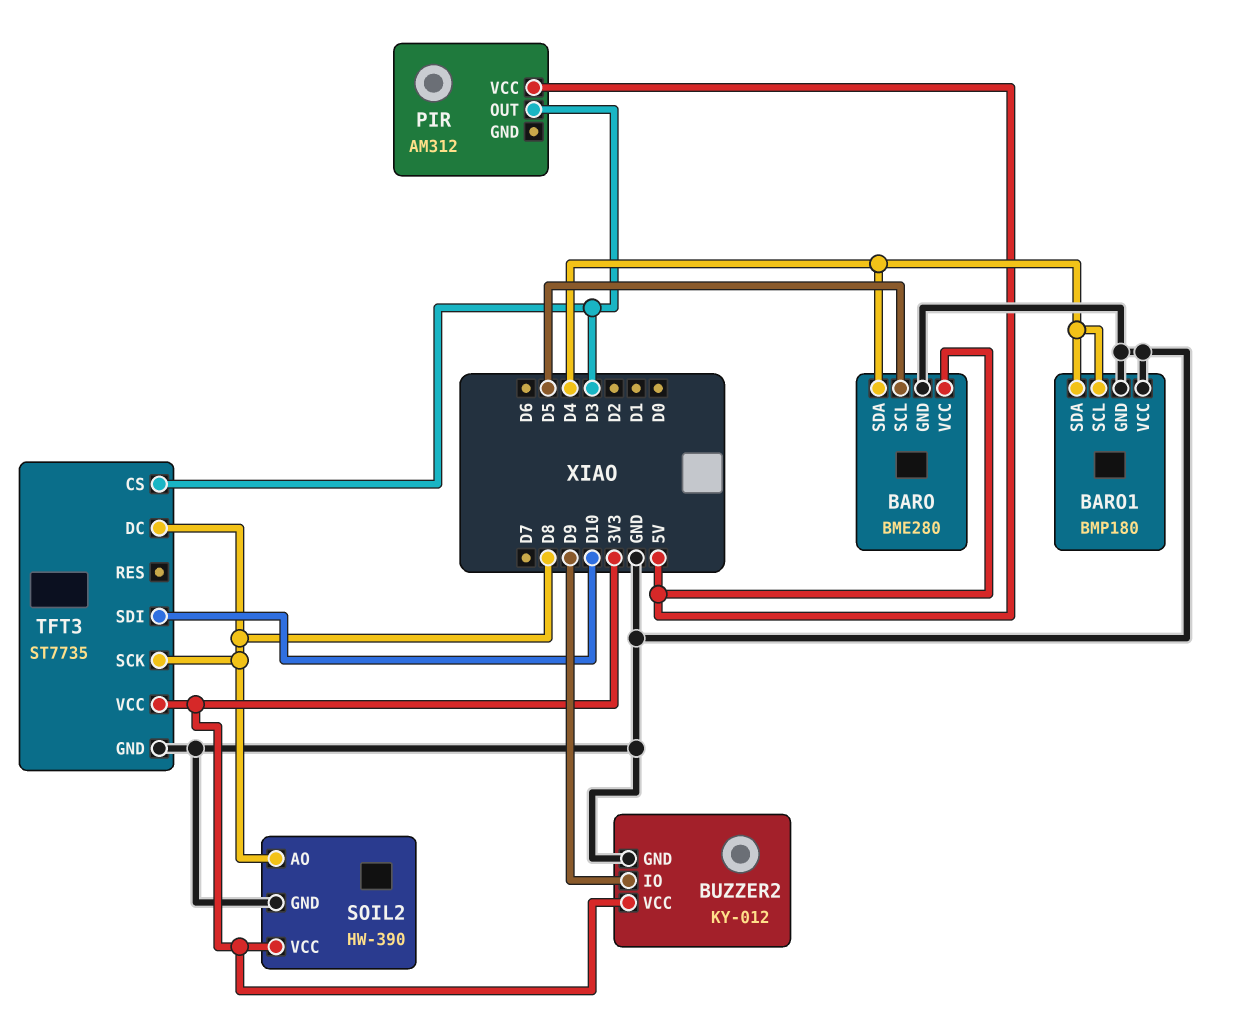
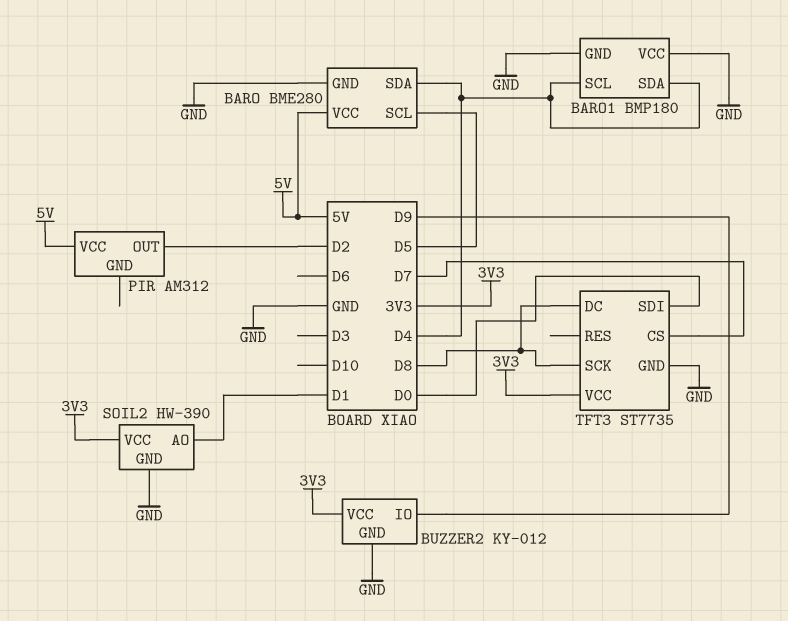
PIR pin OUT: D3 -> D2
SOIL2 pin AO: D8 -> D1
TFT3 pin CS: D3 -> D7
TFT3 pin SDI: D10 -> D0

